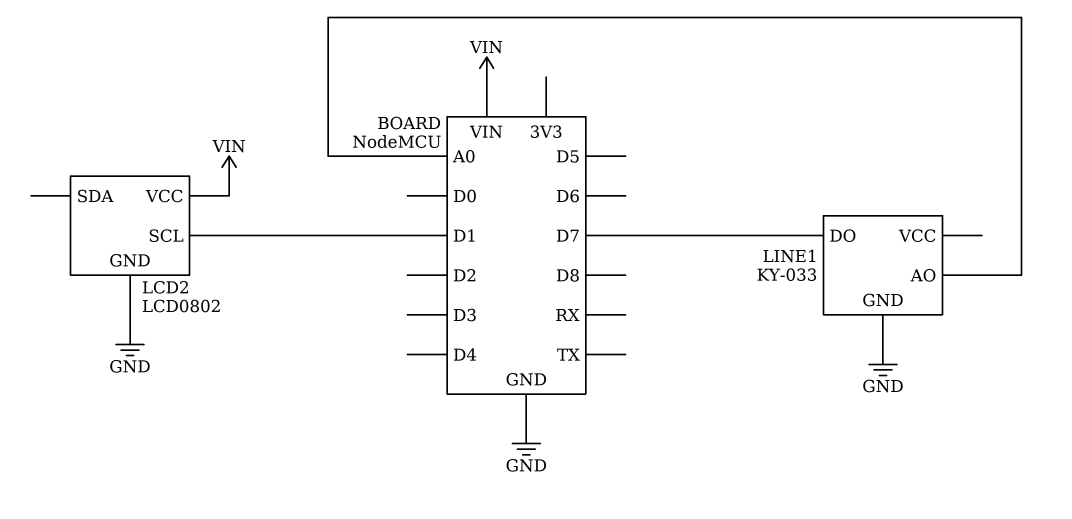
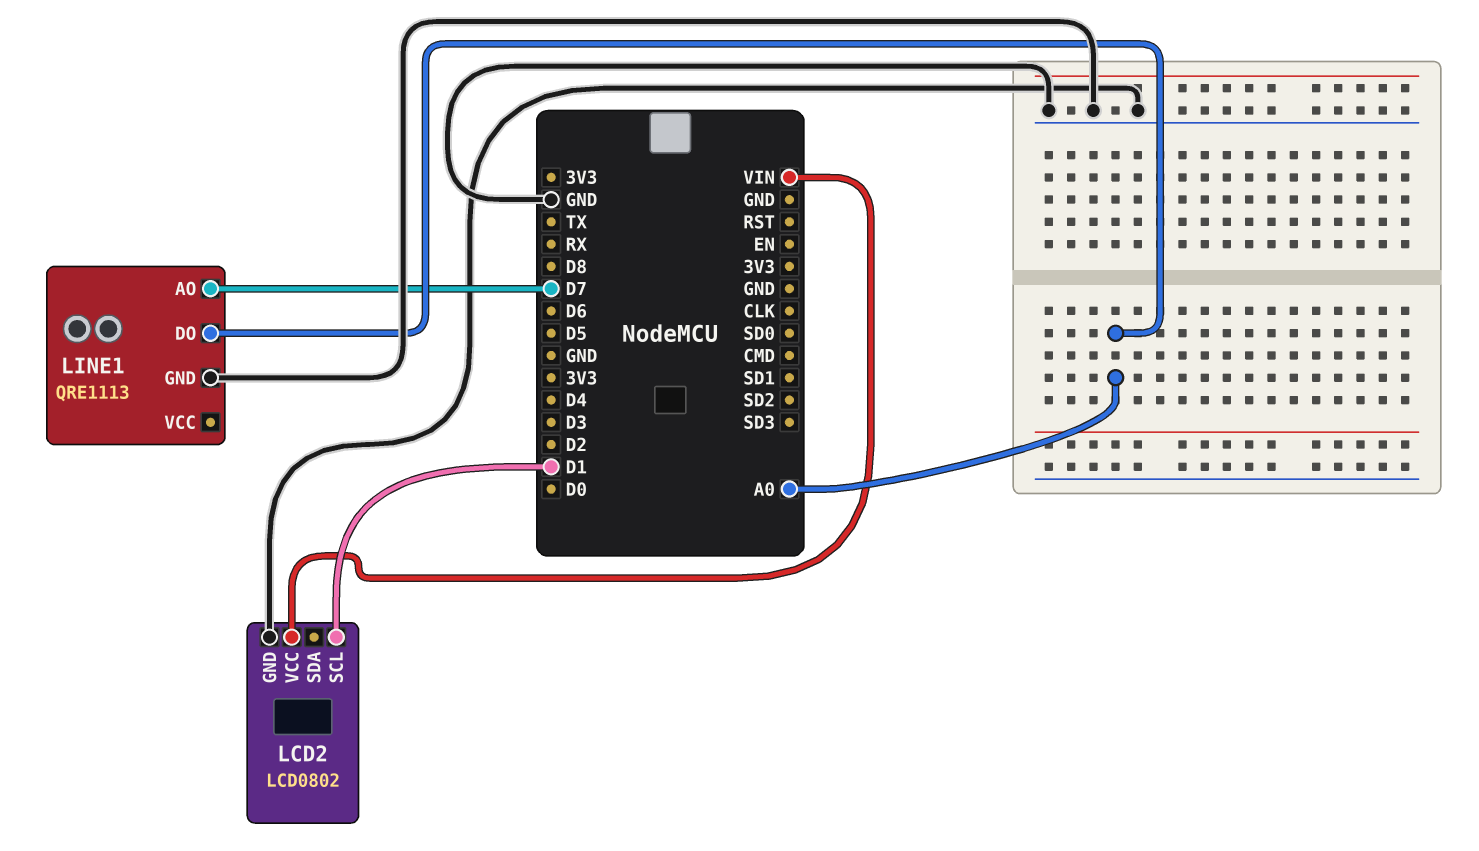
LINE1: KY-033 -> QRE1113
LINE1 pin AO: A0 -> D7
LINE1 pin DO: D7 -> A0

